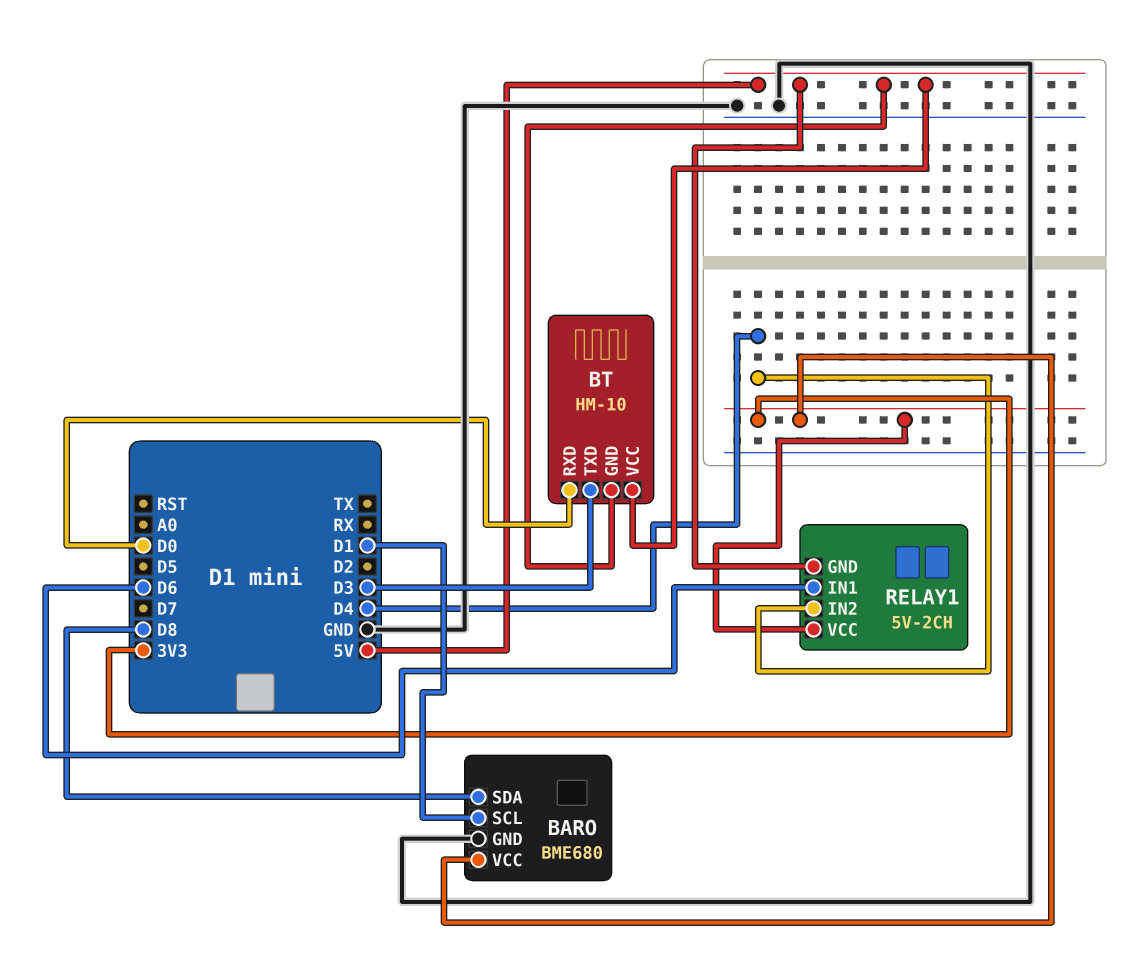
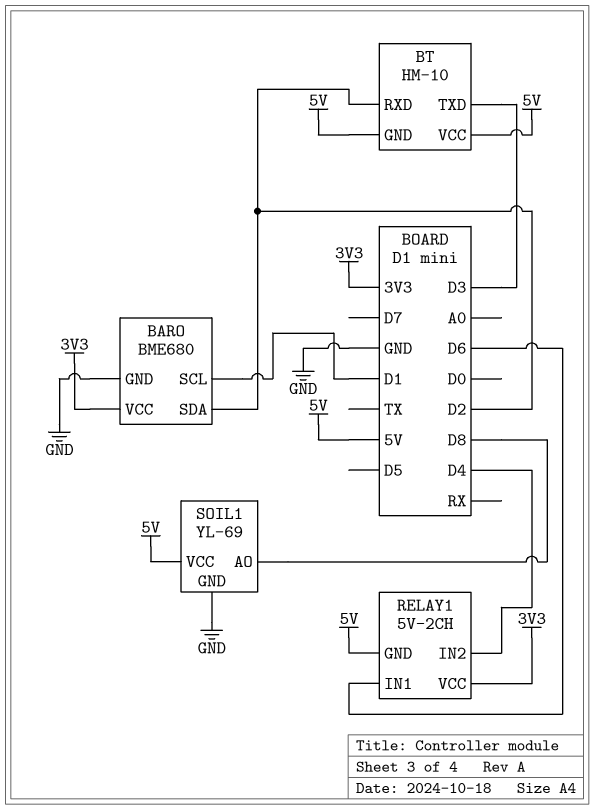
BARO pin SDA: D8 -> D2
BT pin RXD: D0 -> D2
SOIL1: none -> YL-69
SOIL1 pin AO: none -> D8
SOIL1 pin GND: none -> GND
SOIL1 pin VCC: none -> 5V

